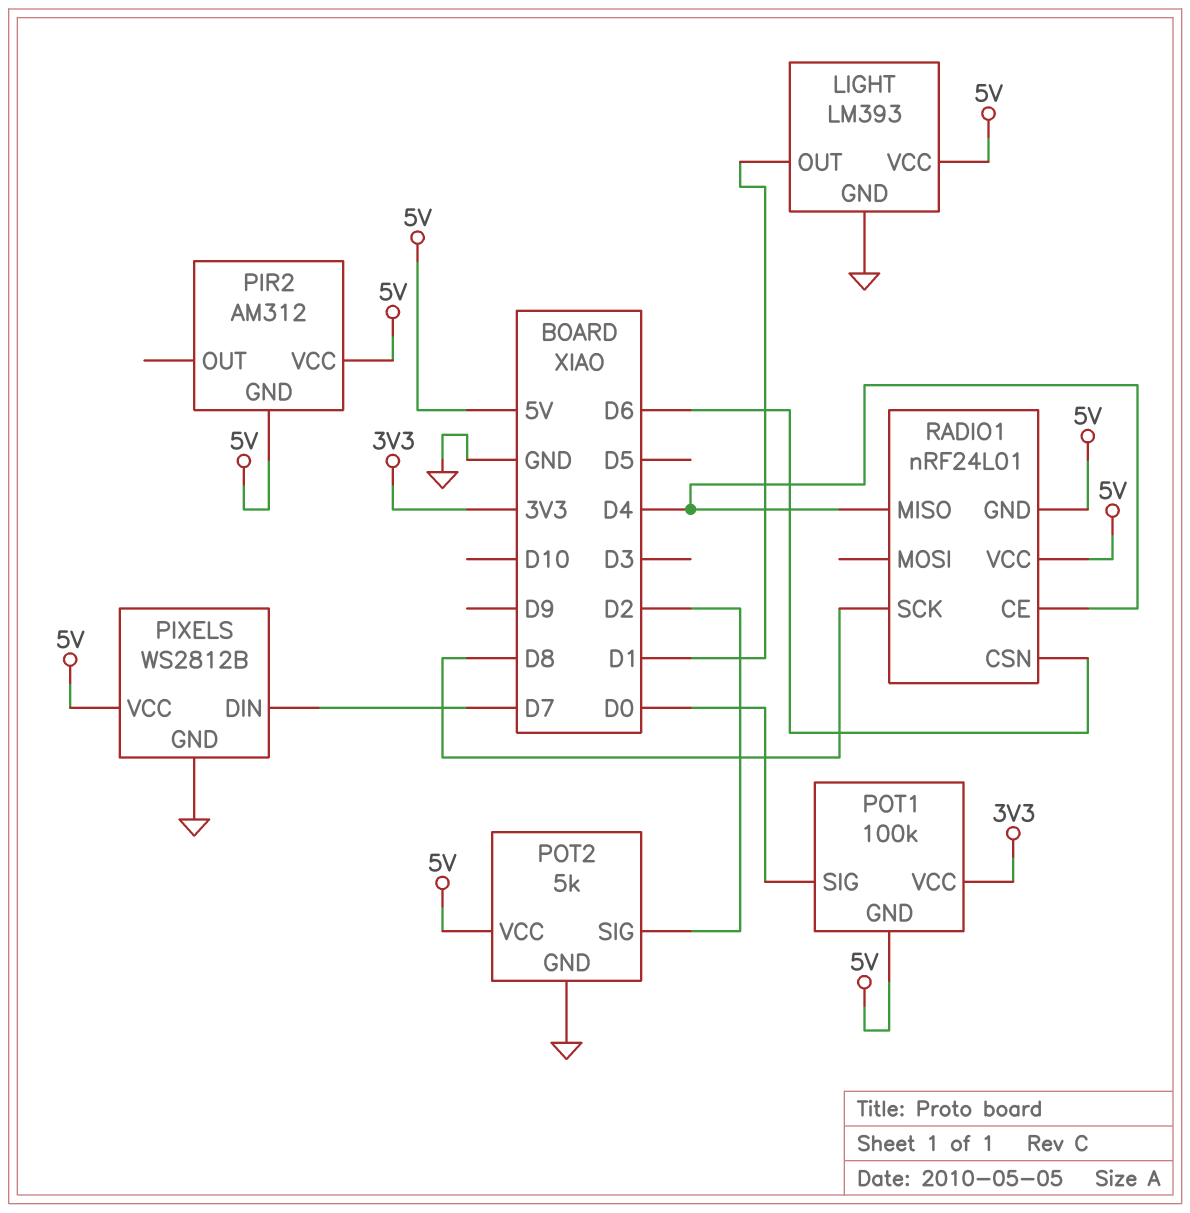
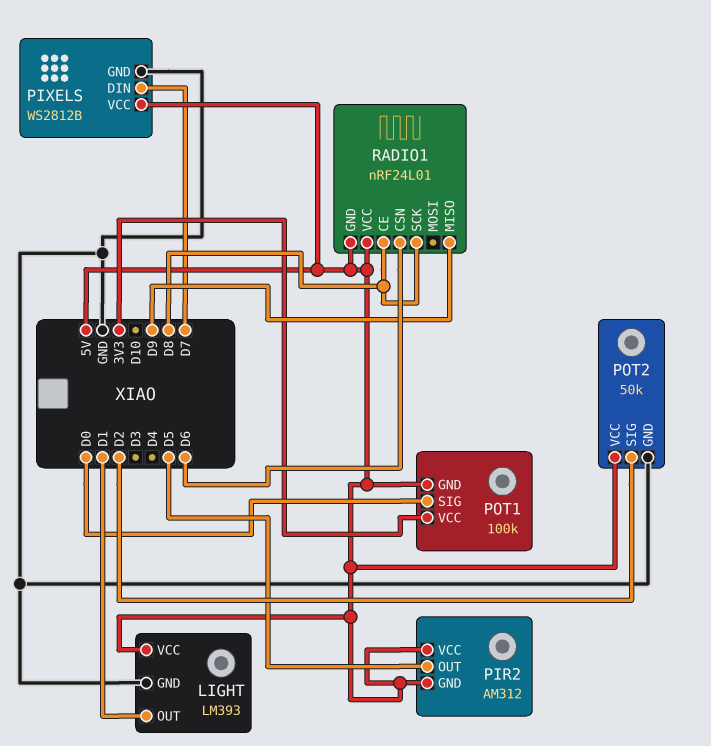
PIR2 pin OUT: none -> D5
POT2: 5k -> 50k
RADIO1 pin CE: D4 -> D8
RADIO1 pin MISO: D4 -> D9

